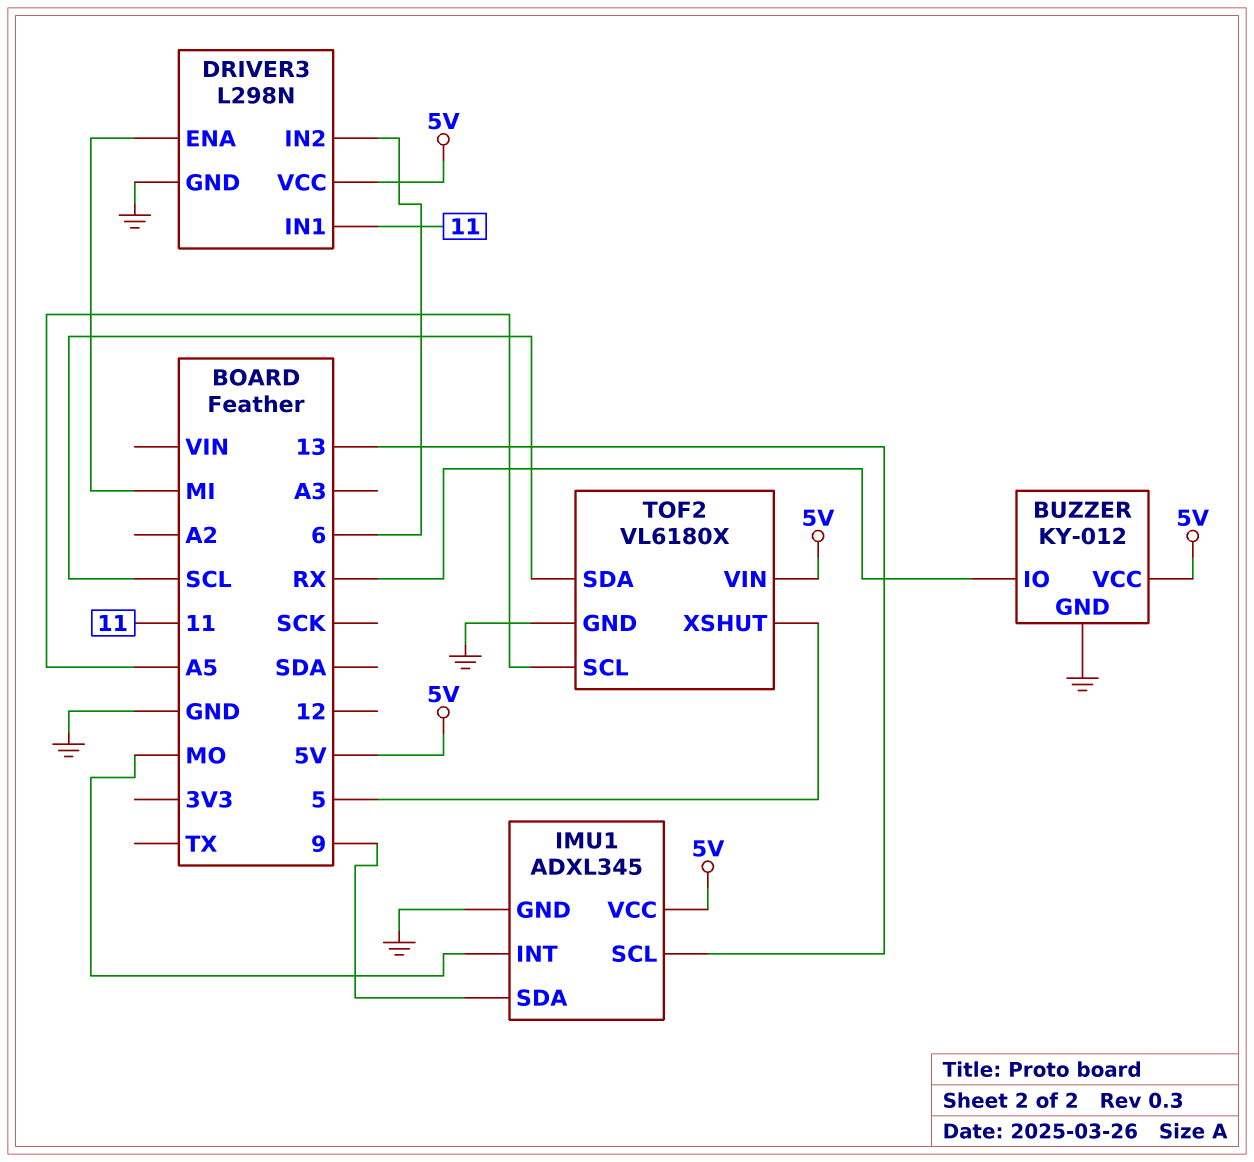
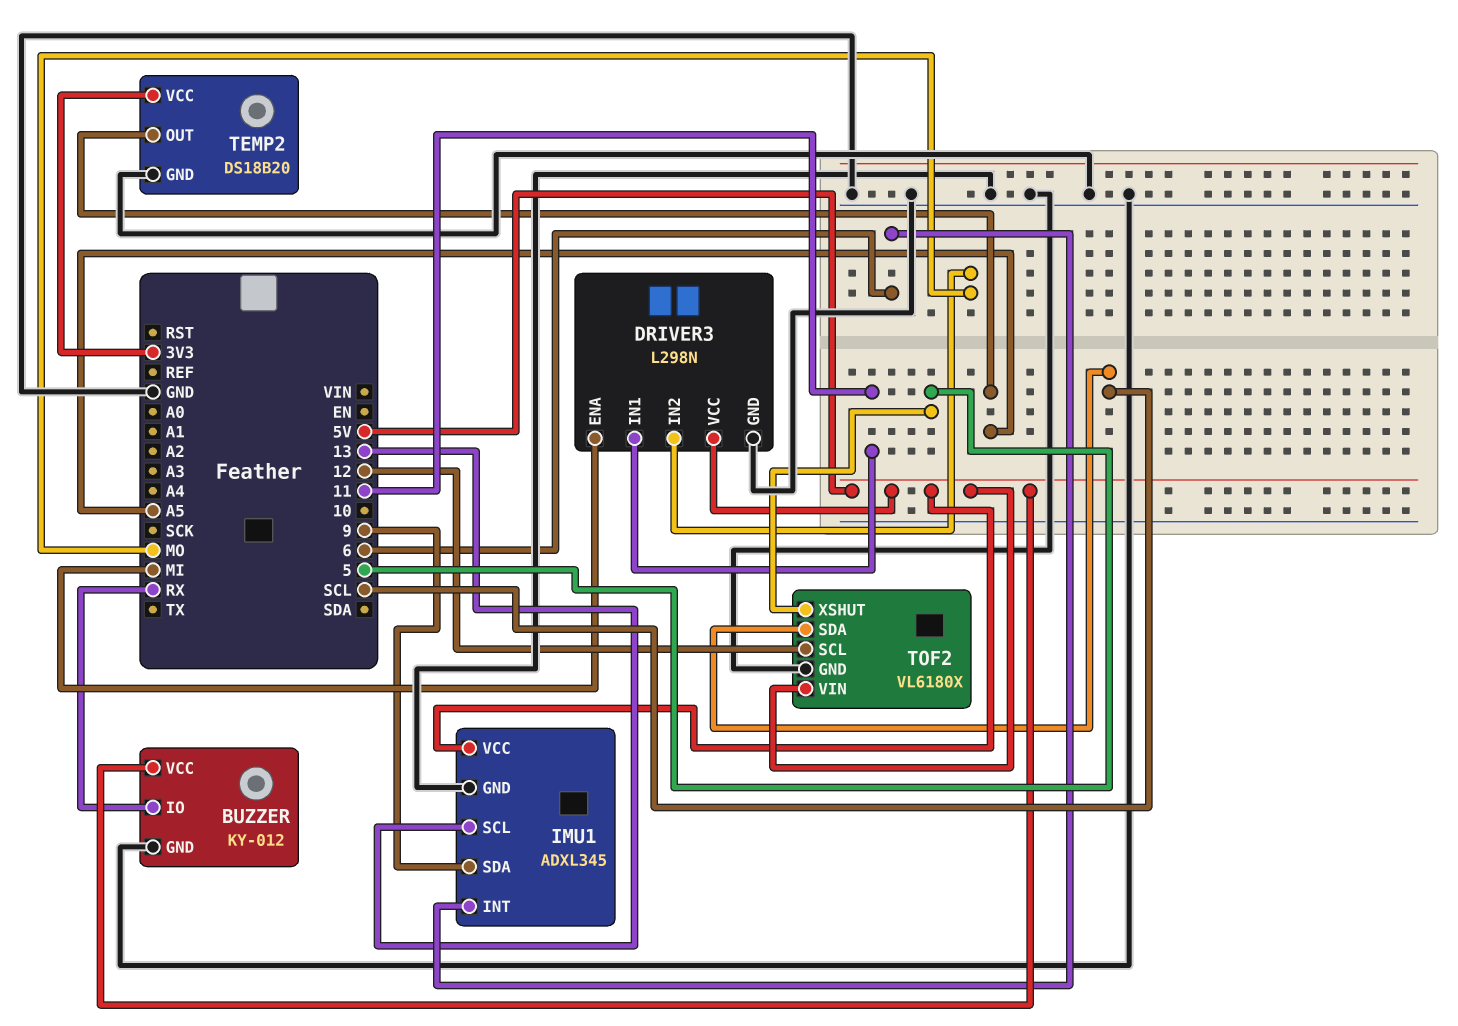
DRIVER3 pin IN2: 6 -> MO
IMU1 pin INT: MO -> 6
TEMP2: none -> DS18B20
TEMP2 pin GND: none -> GND
TEMP2 pin OUT: none -> A5
TEMP2 pin VCC: none -> 3V3
TOF2 pin SCL: A5 -> 12

